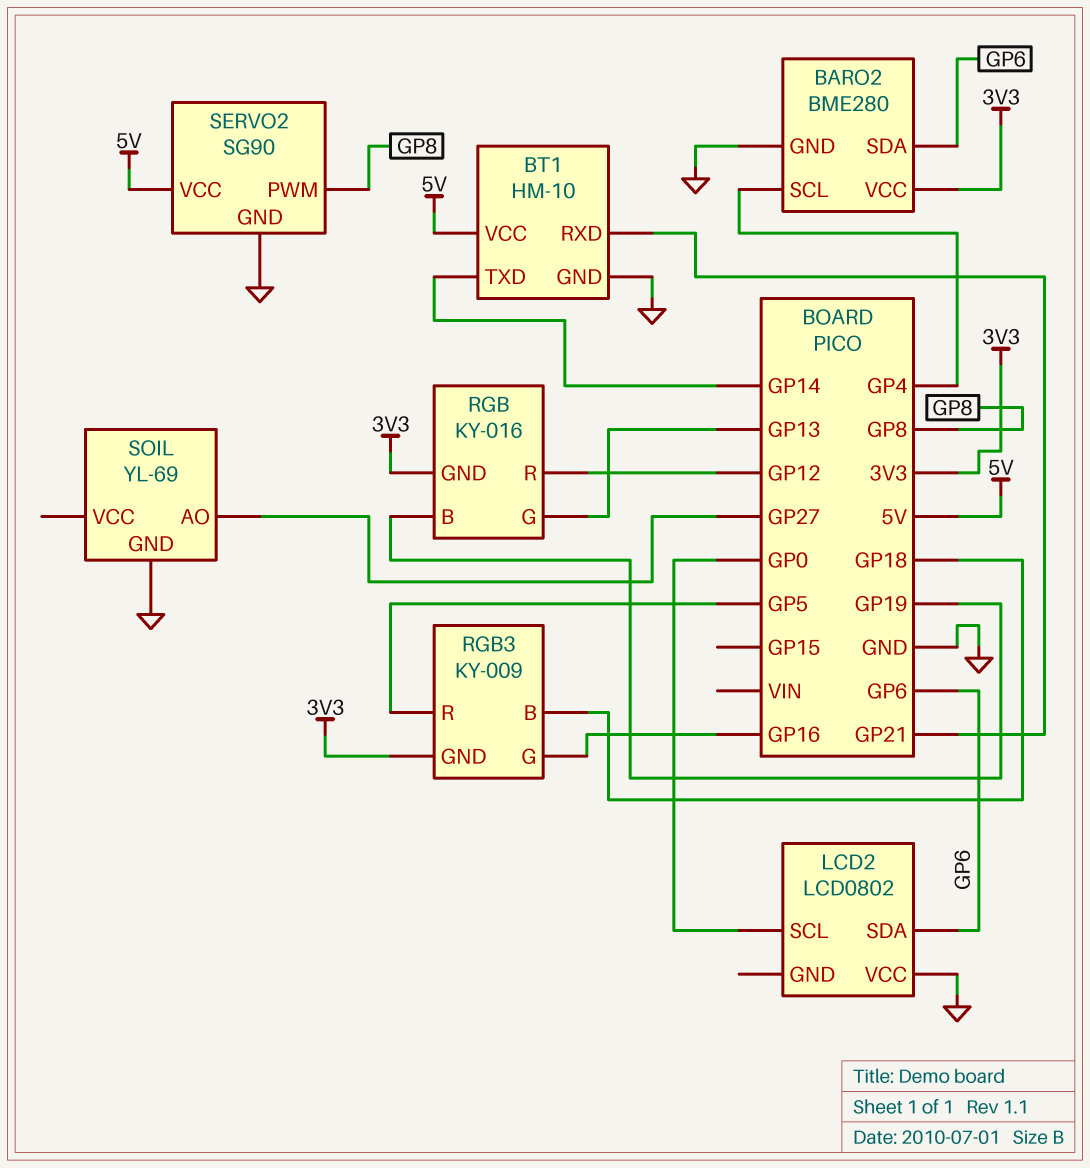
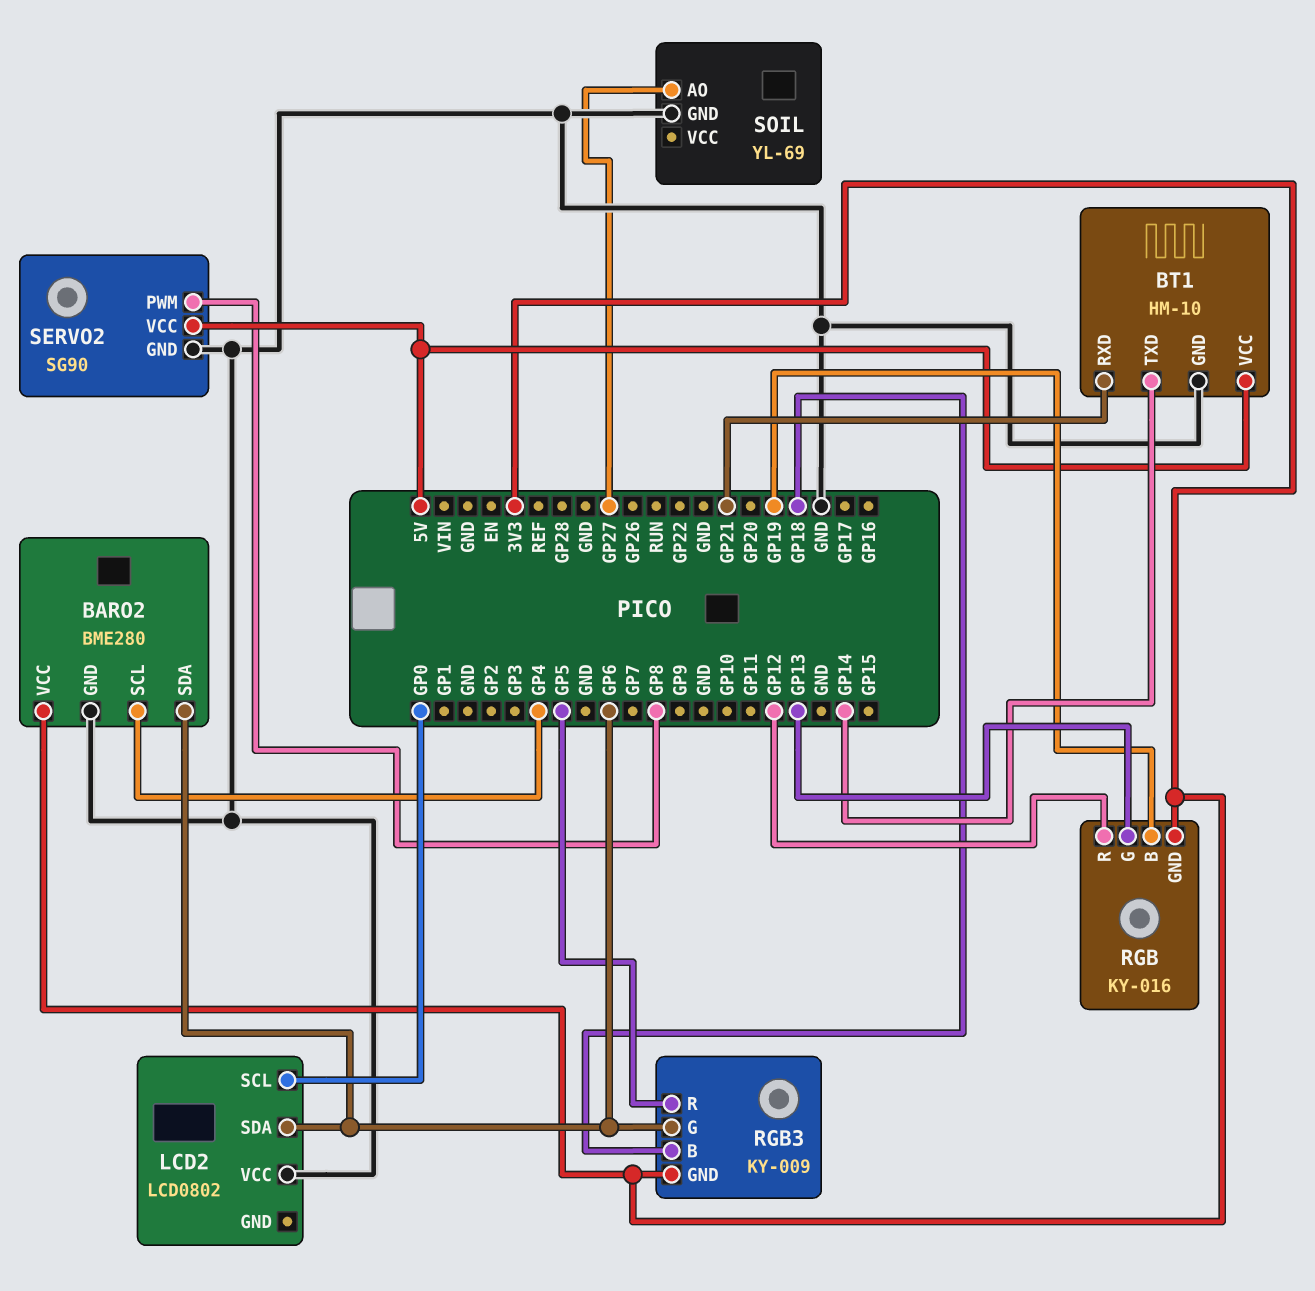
RGB3 pin G: GP16 -> GP6

